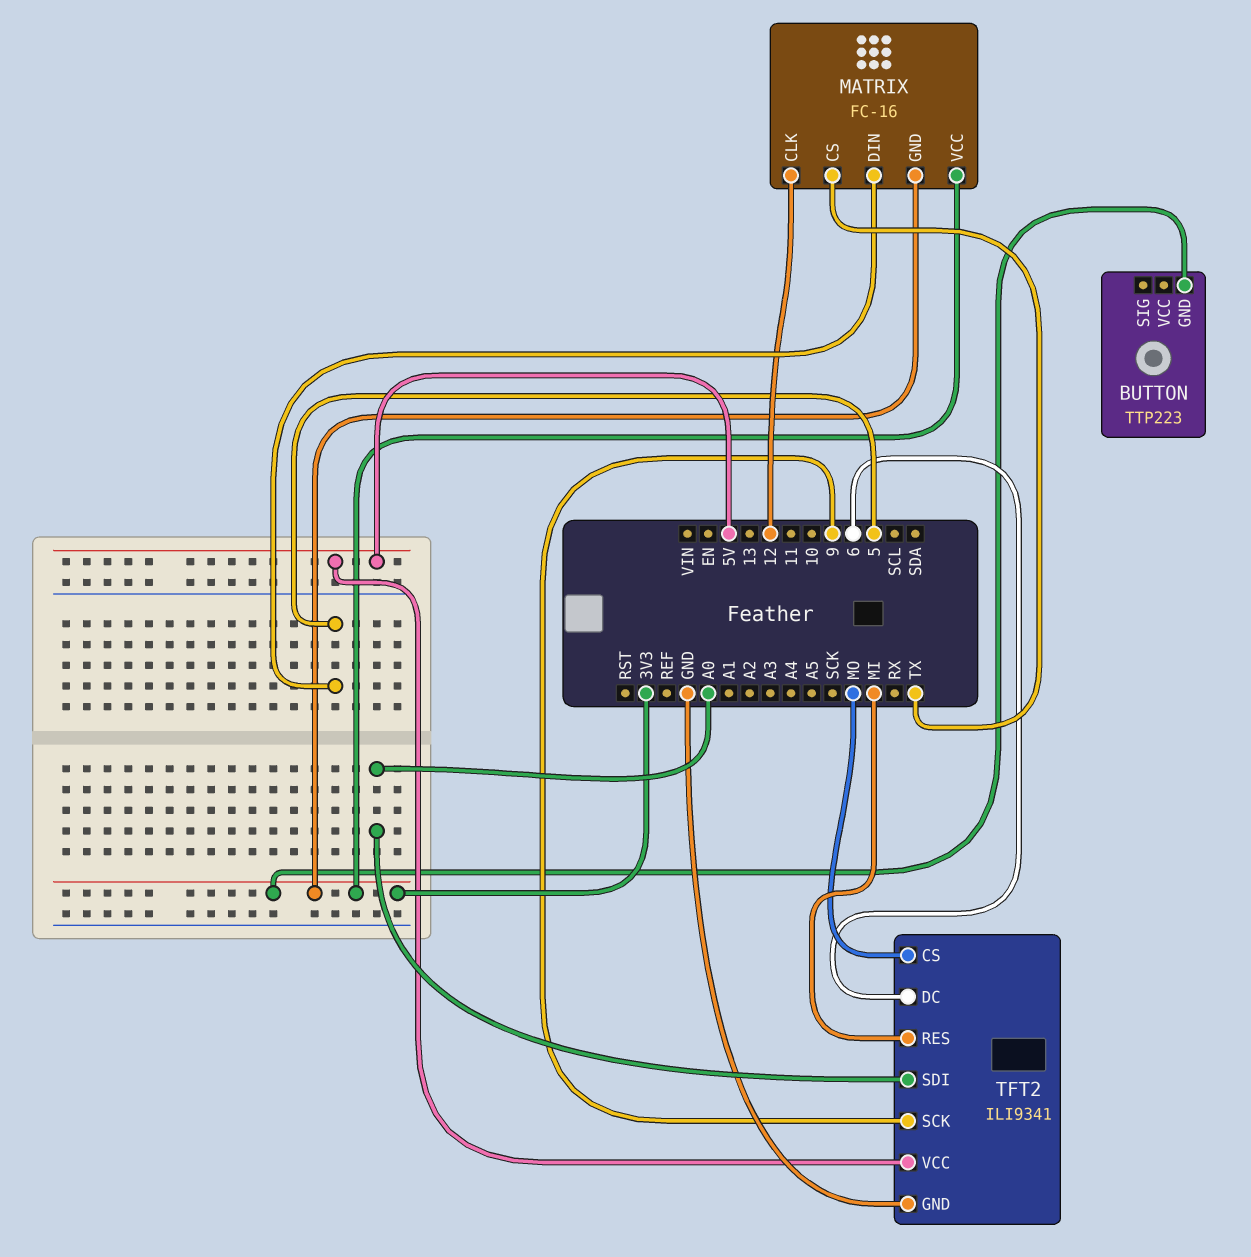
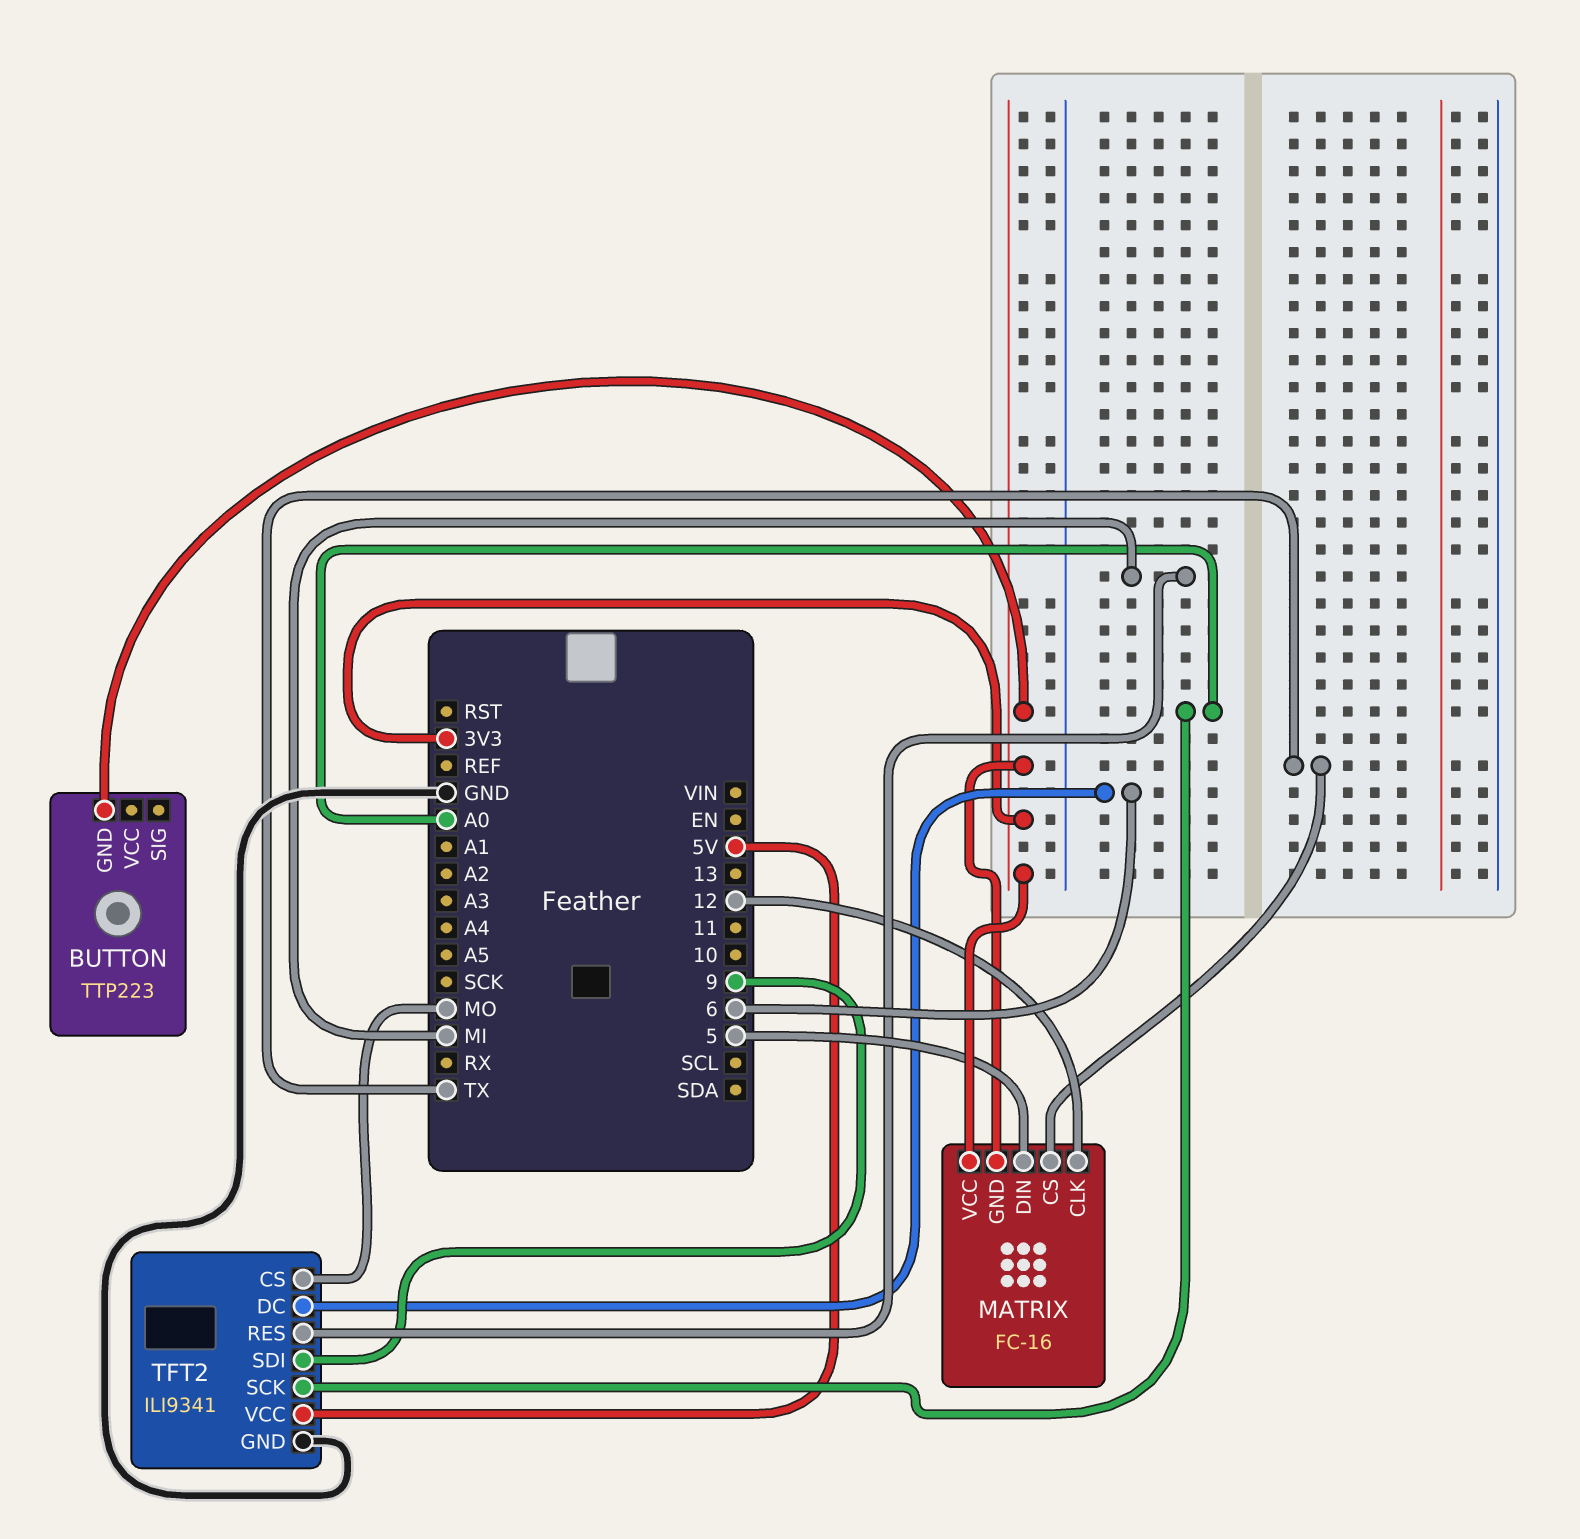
TFT2 pin SCK: 9 -> A0
TFT2 pin SDI: A0 -> 9

